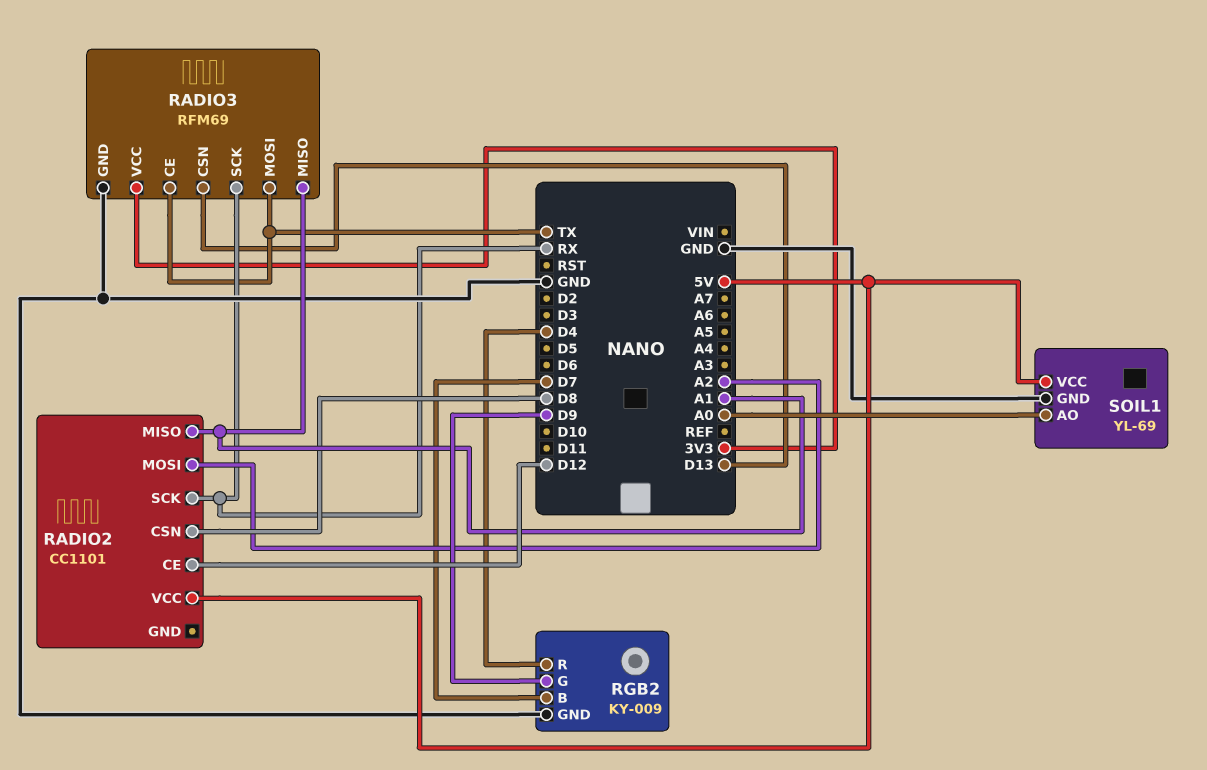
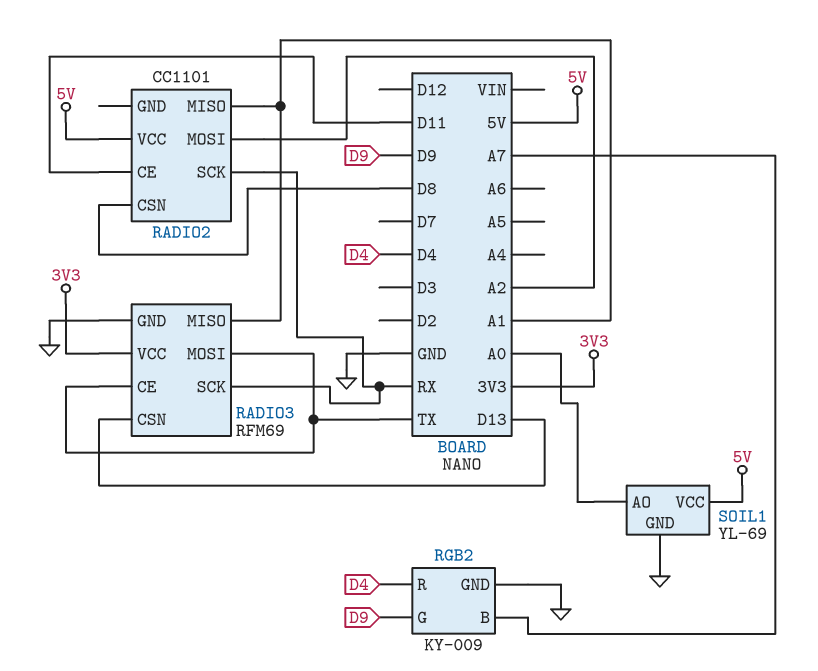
RADIO2 pin CE: D12 -> D11
RGB2 pin B: D7 -> A7

